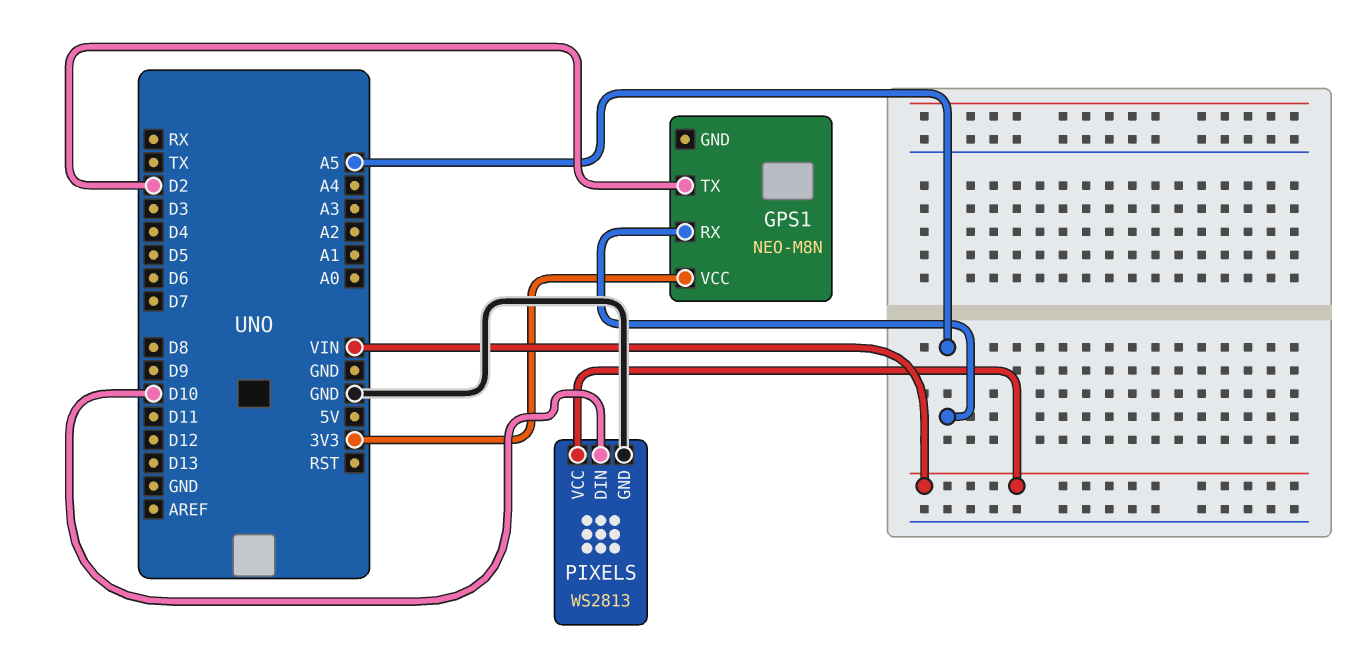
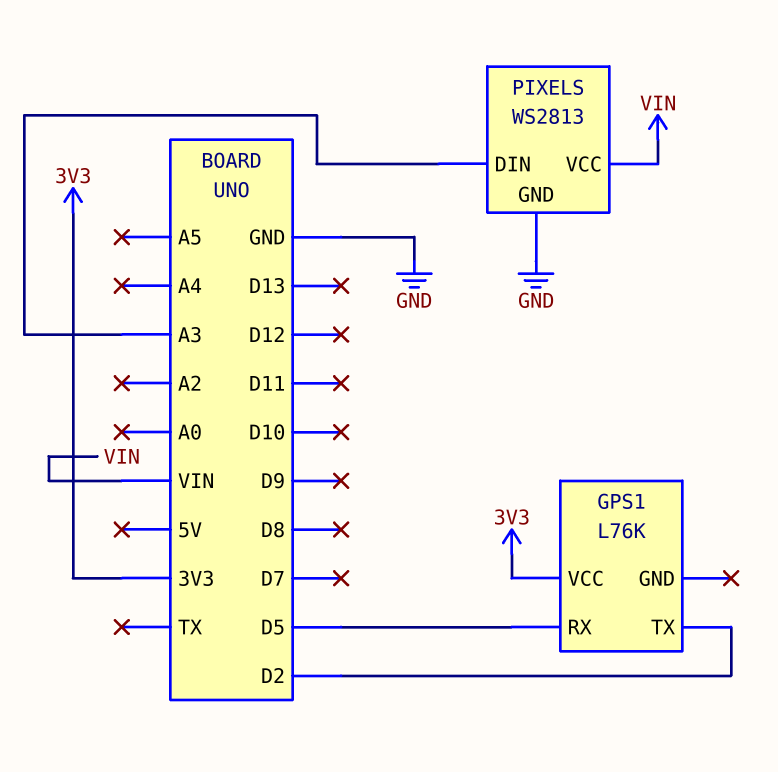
GPS1: NEO-M8N -> L76K
GPS1 pin RX: A5 -> D5
PIXELS pin DIN: D10 -> A3

